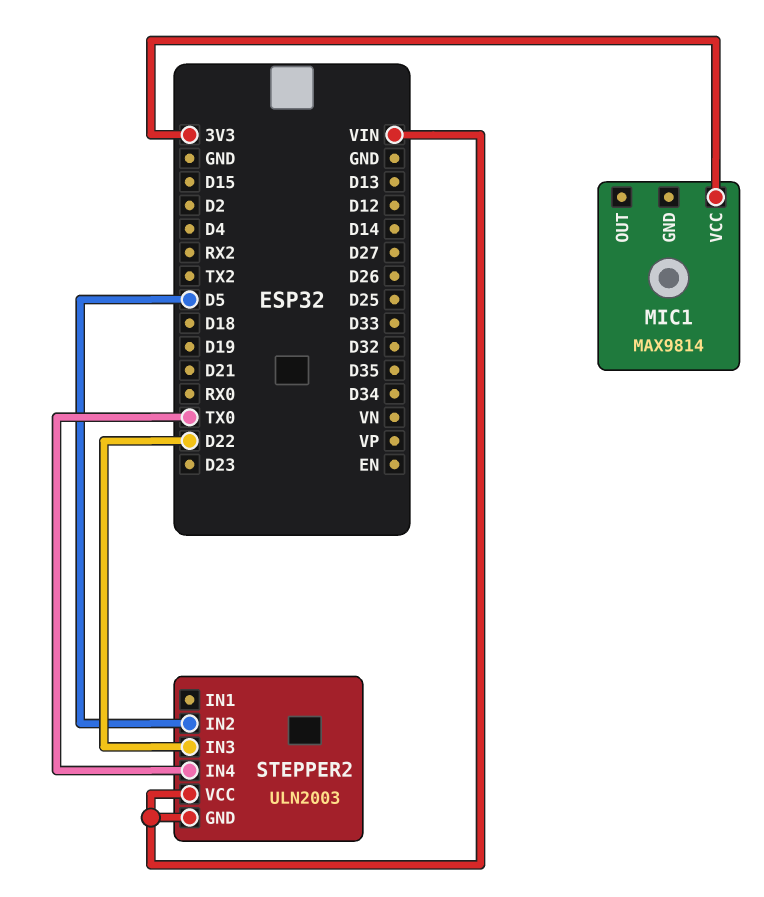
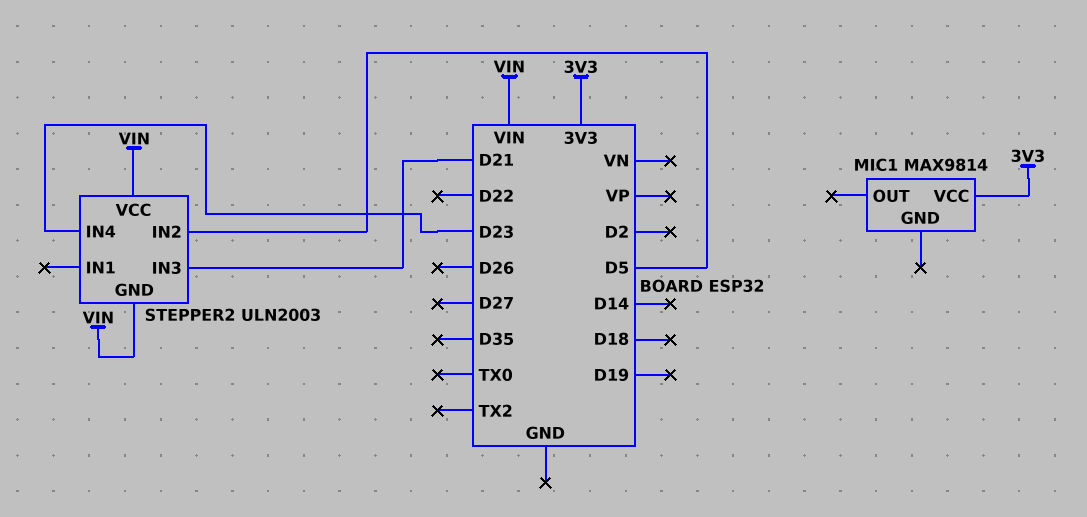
STEPPER2 pin IN3: D22 -> D21
STEPPER2 pin IN4: TX0 -> D23

